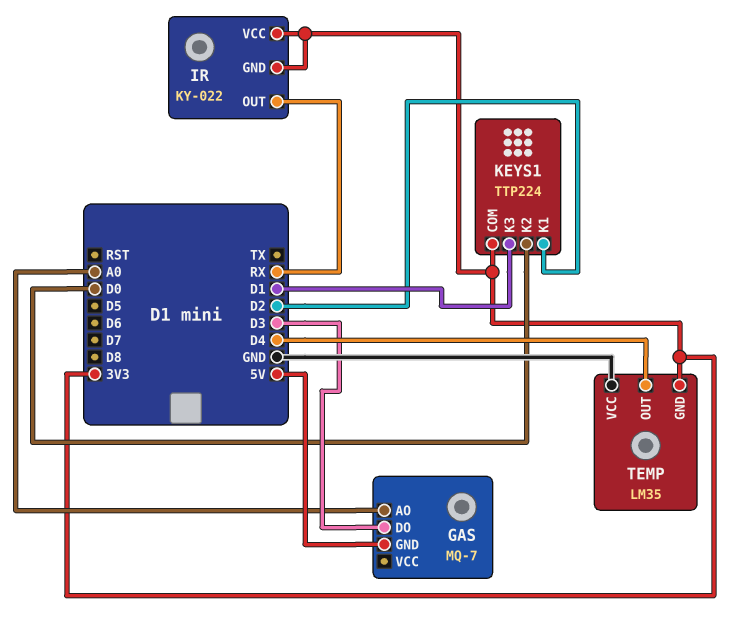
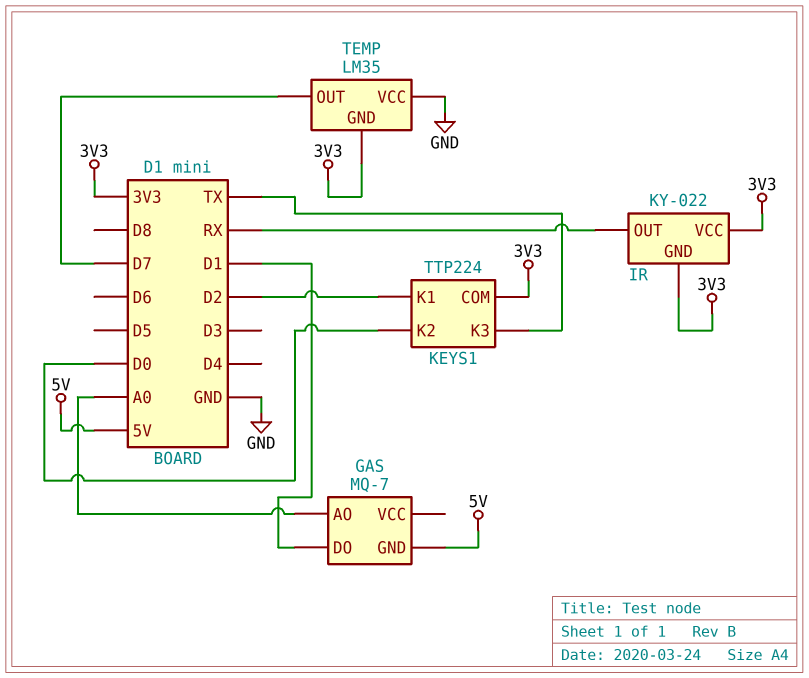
GAS pin DO: D3 -> D1
KEYS1 pin K3: D1 -> TX
TEMP pin OUT: D4 -> D7

